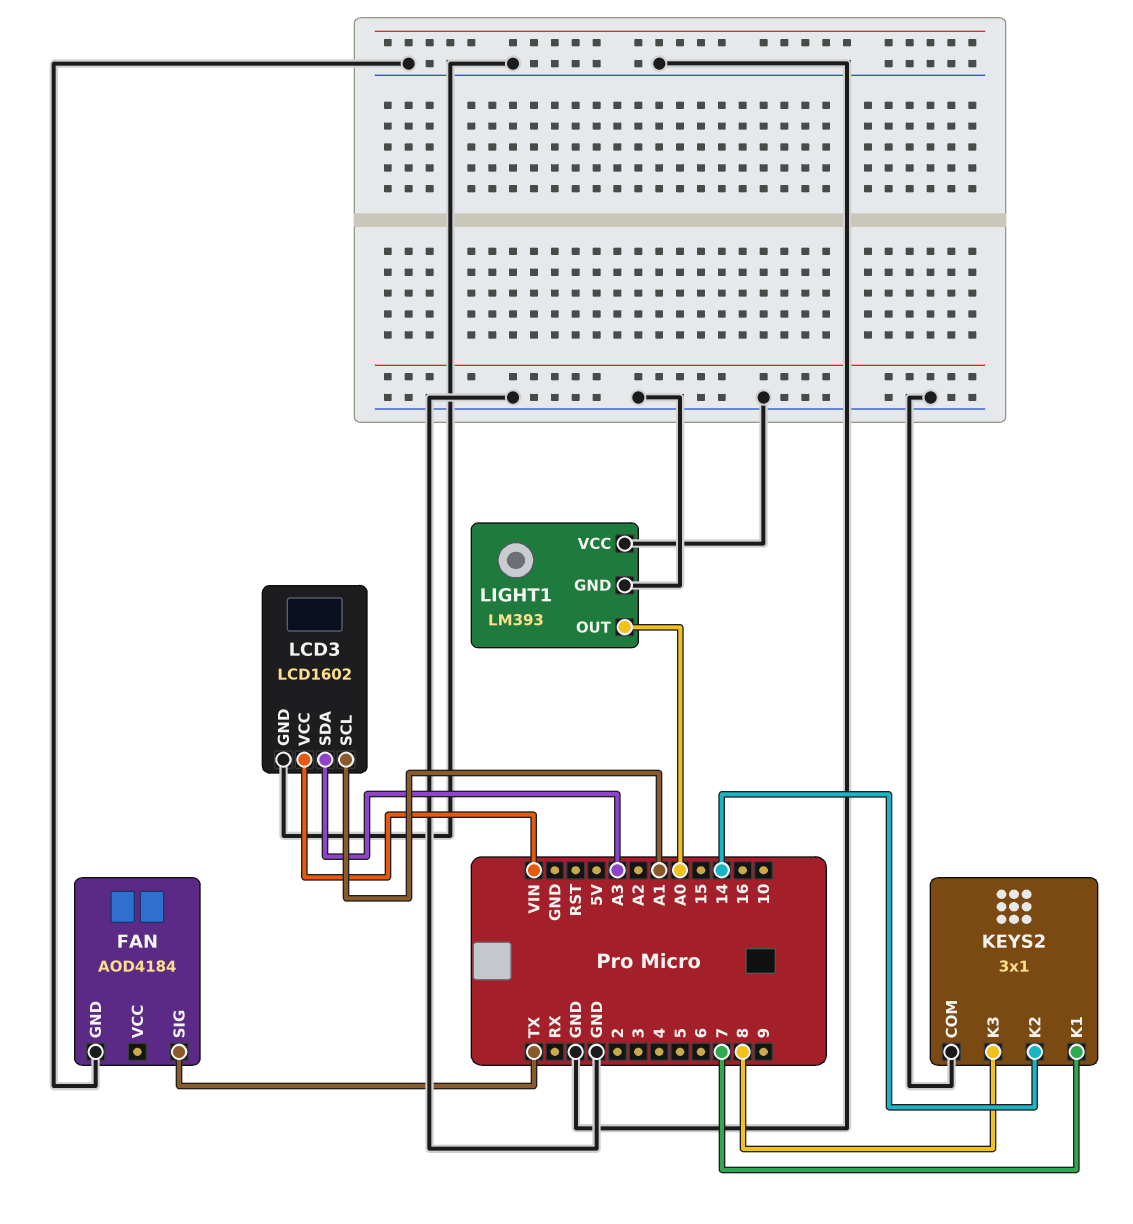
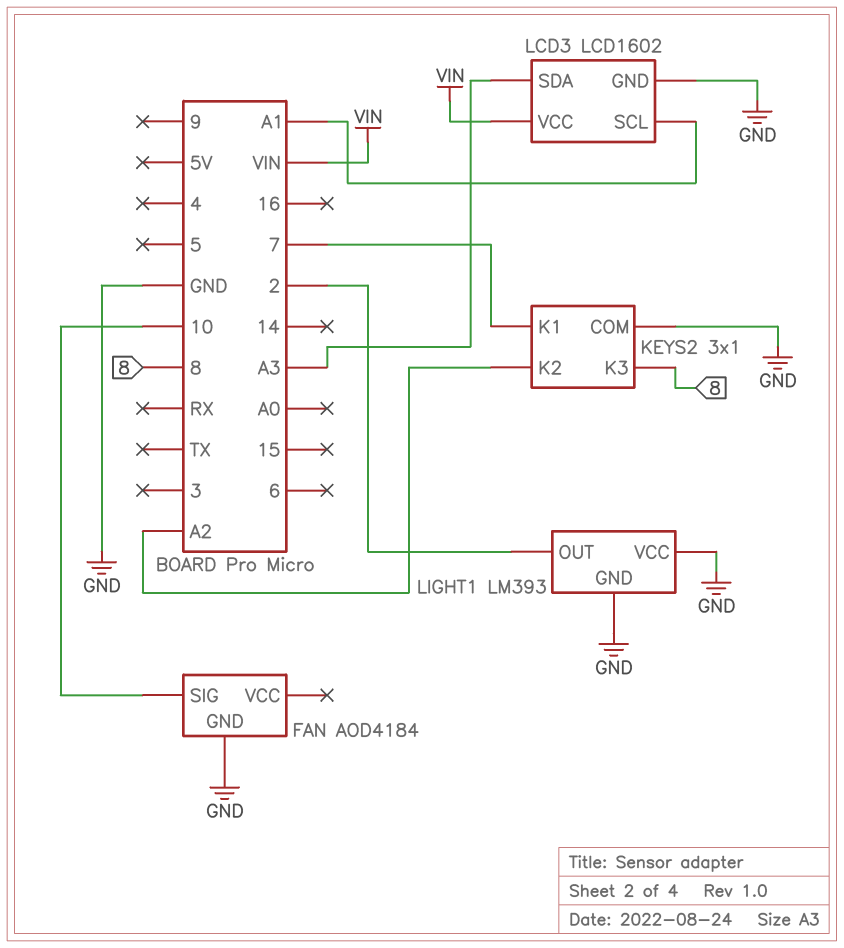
FAN pin SIG: TX -> 10
KEYS2 pin K2: 14 -> A2
LIGHT1 pin OUT: A0 -> 2

